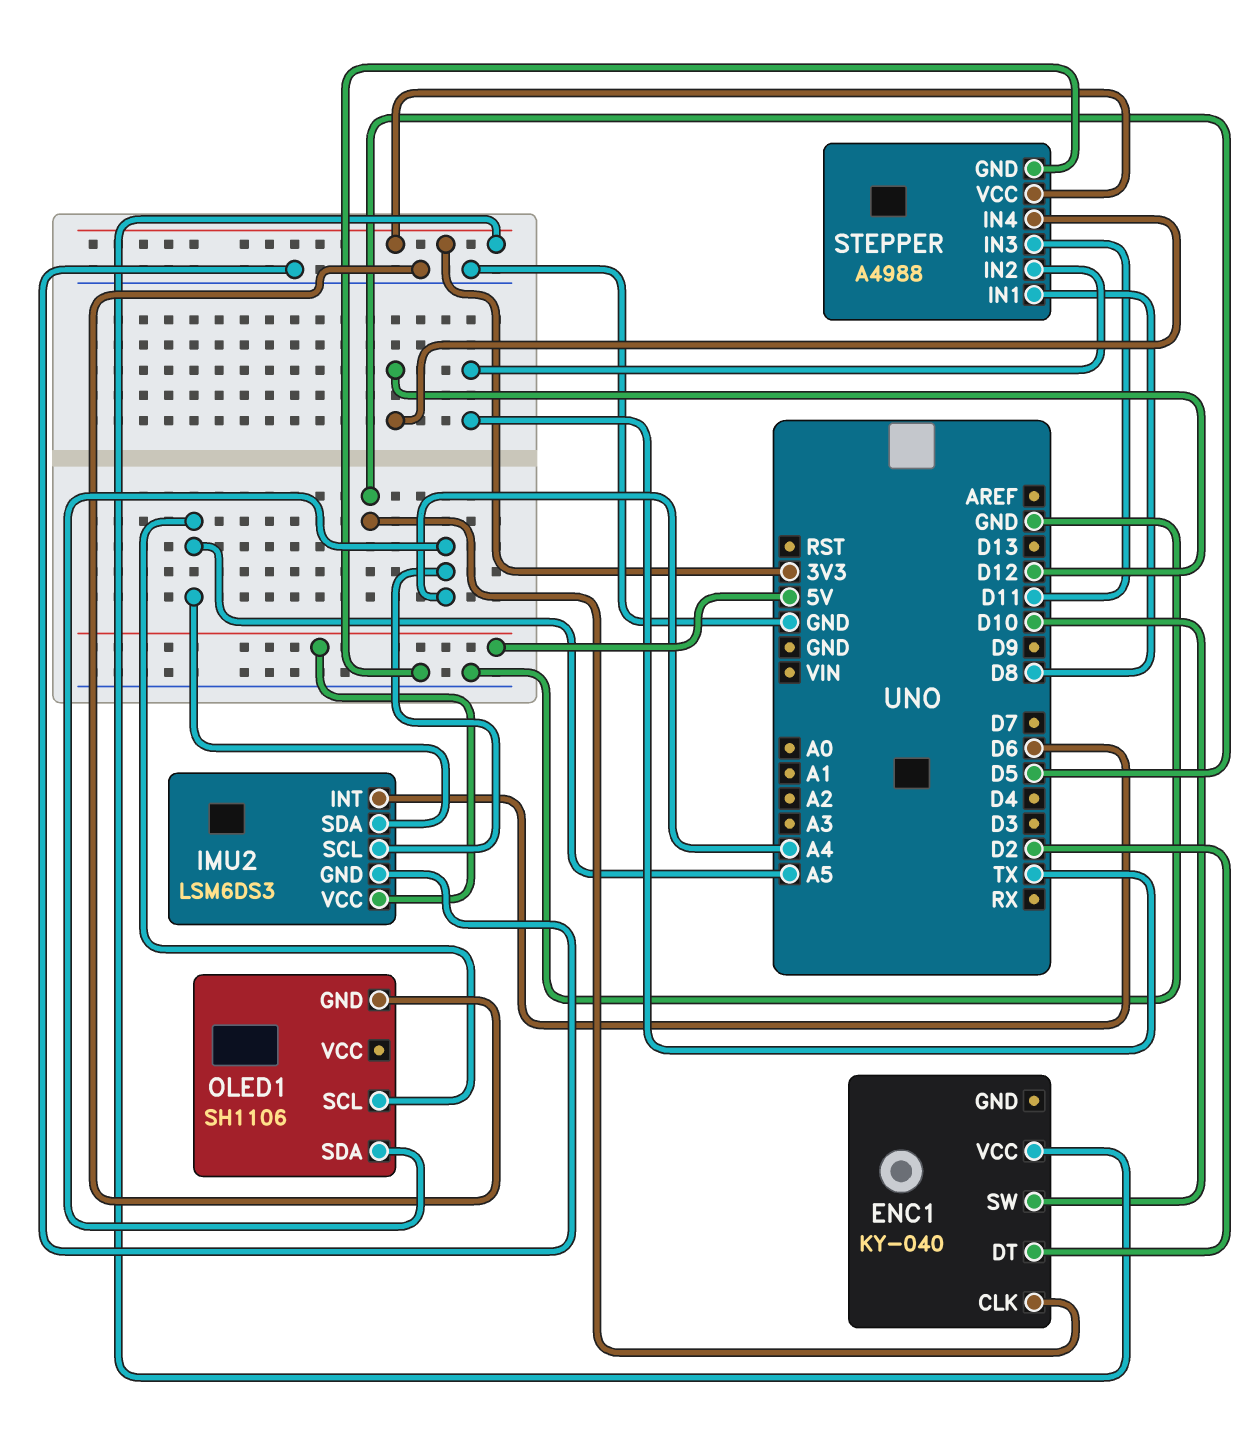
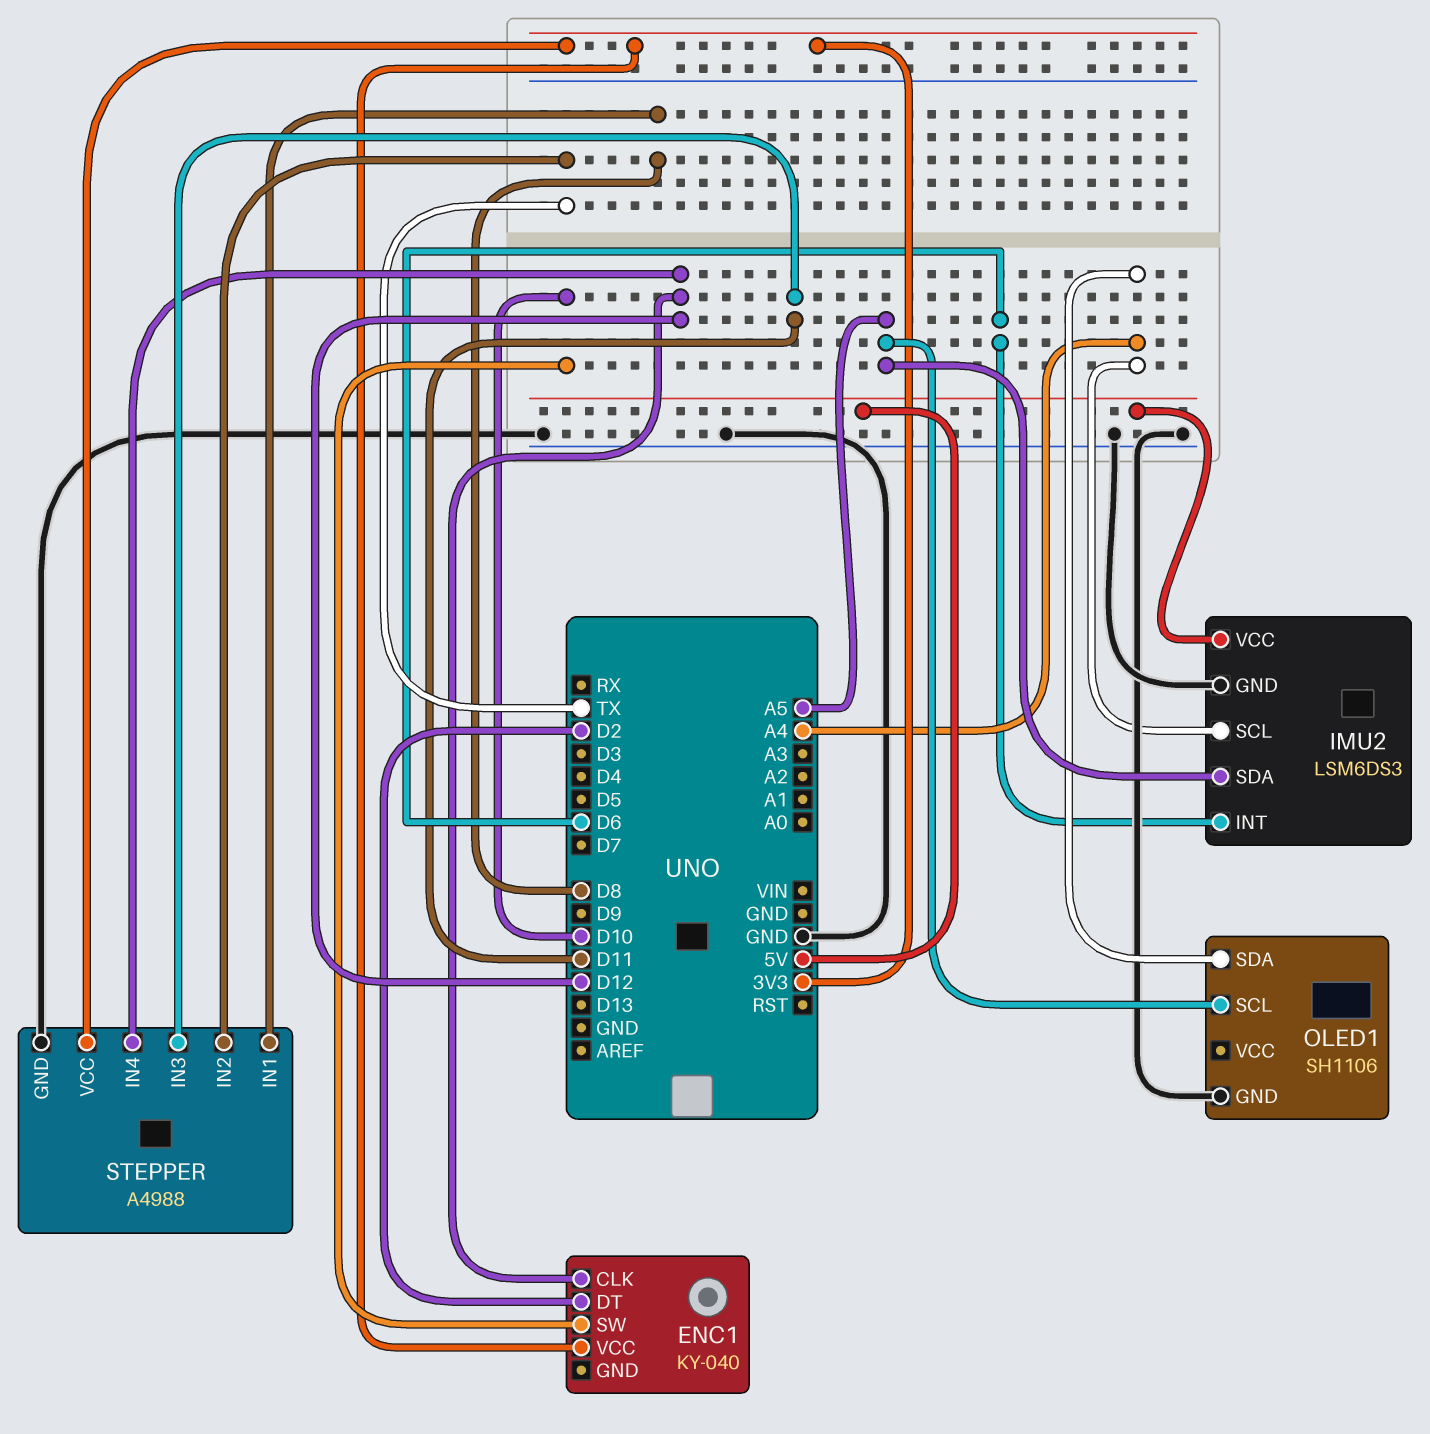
ENC1 pin CLK: D5 -> D12

